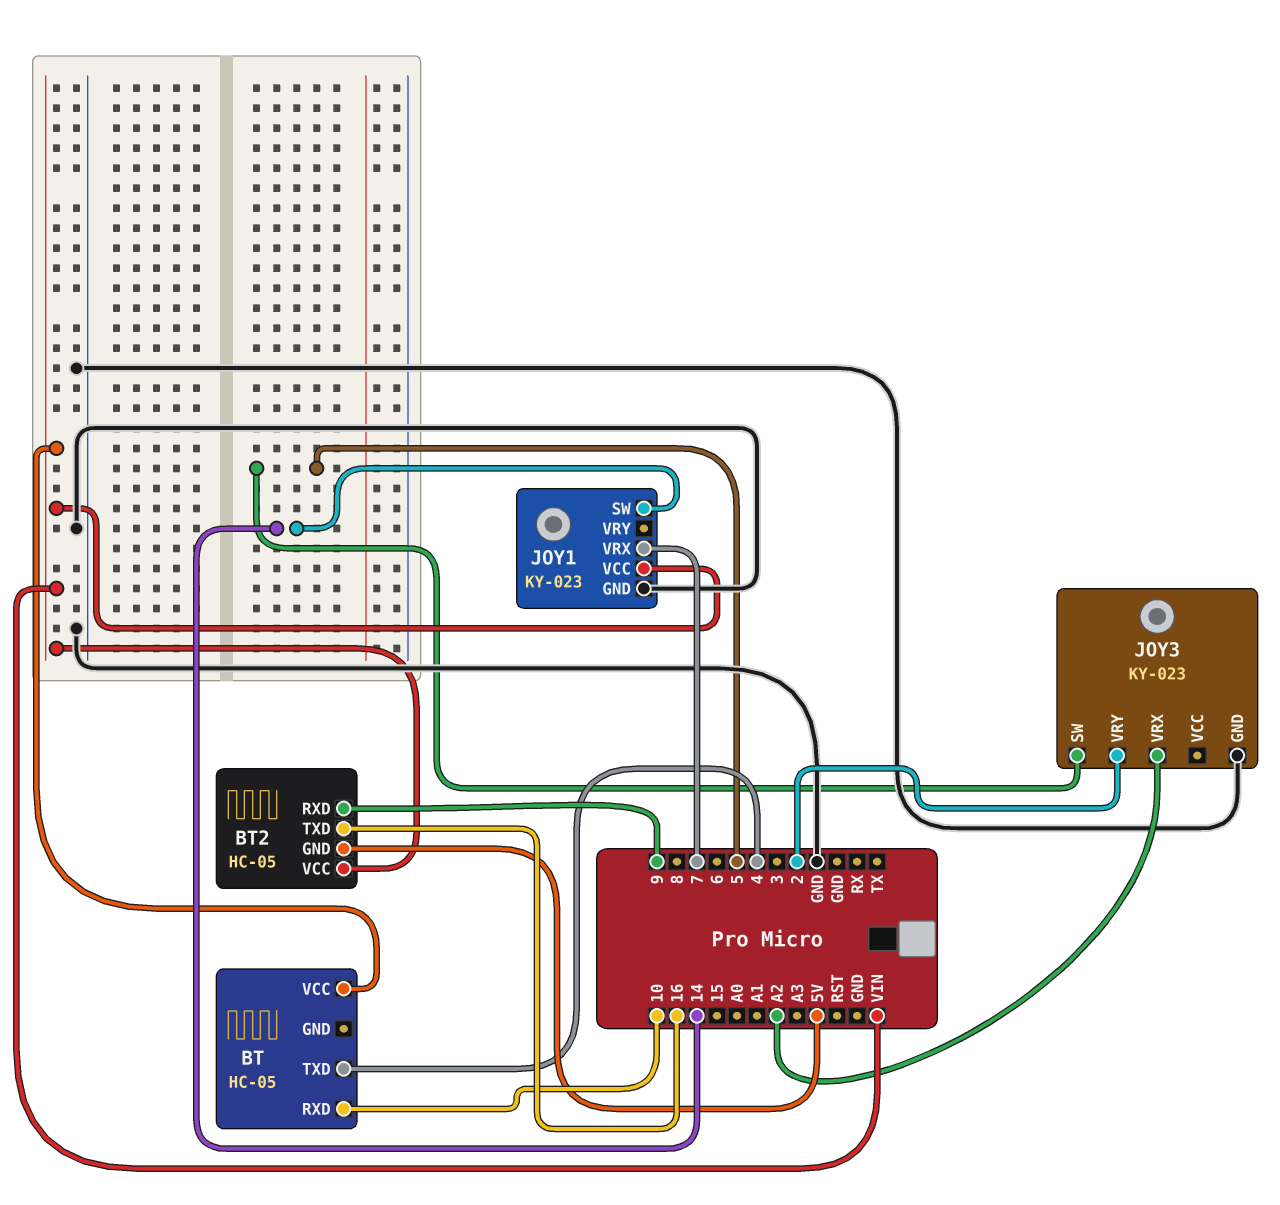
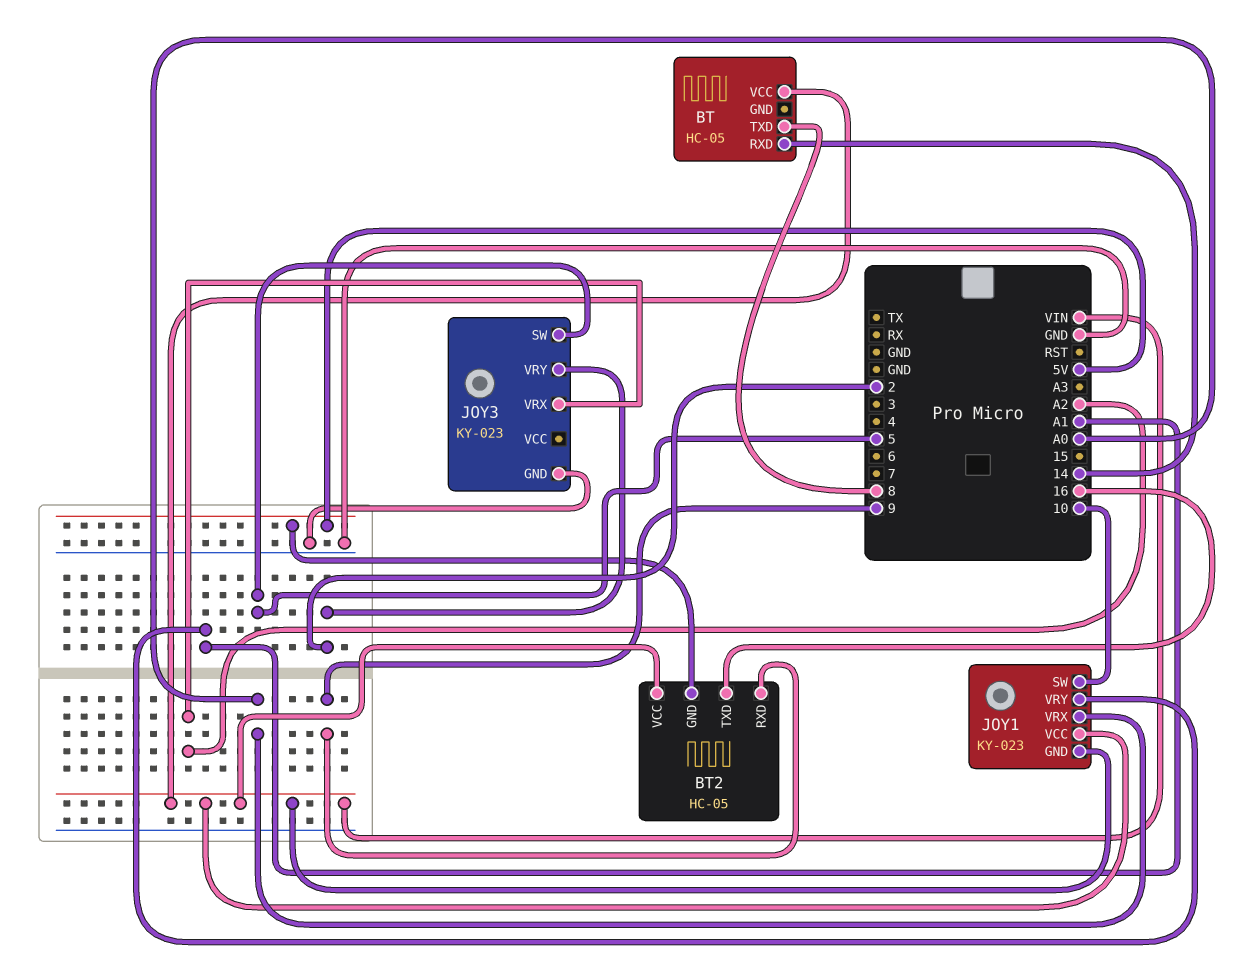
BT pin RXD: 10 -> 14
BT pin TXD: 4 -> 8
JOY1 pin GND: GND -> VIN
JOY1 pin SW: 14 -> 10
JOY1 pin VRX: 7 -> A0
JOY1 pin VRY: none -> A1

